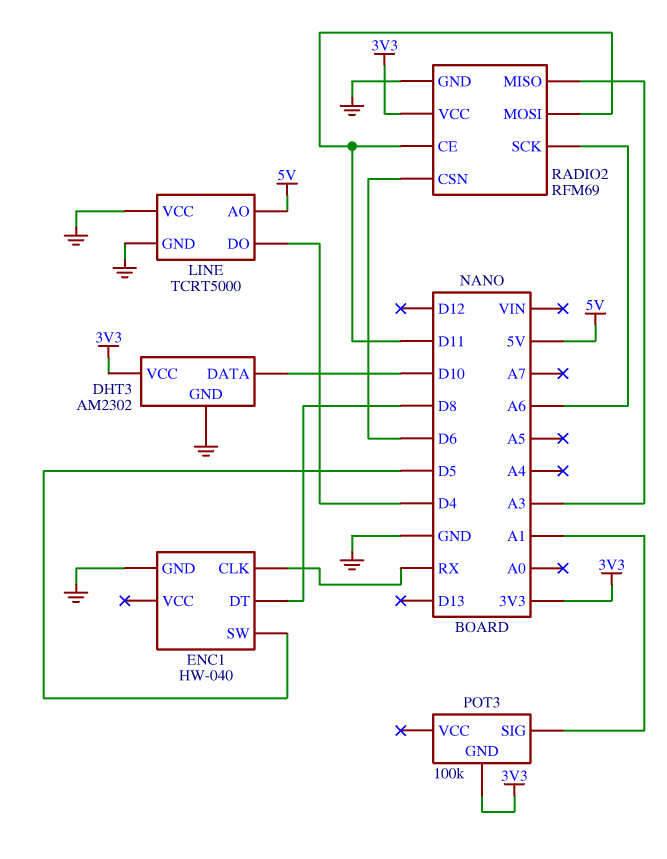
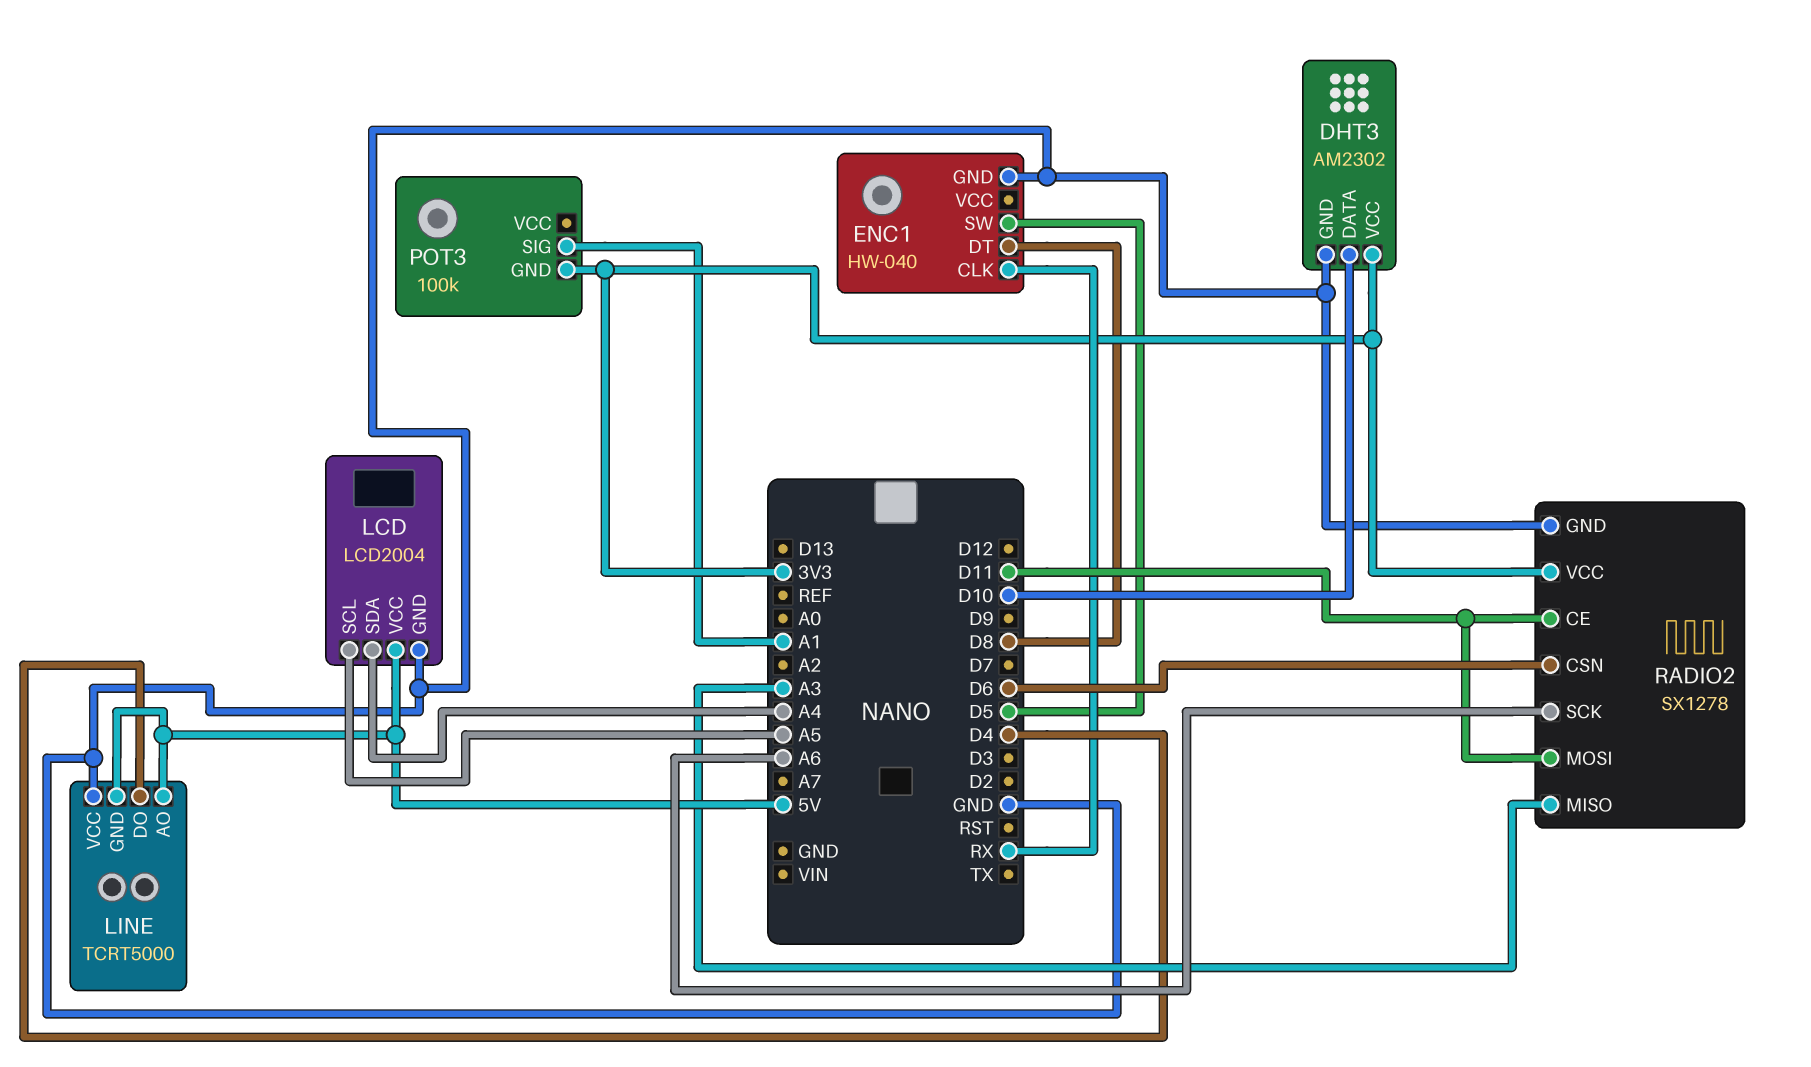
LCD: none -> LCD2004
LCD pin GND: none -> GND
LCD pin SCL: none -> A5
LCD pin SDA: none -> A4
LCD pin VCC: none -> 5V
LINE pin GND: GND -> 5V
RADIO2: RFM69 -> SX1278

